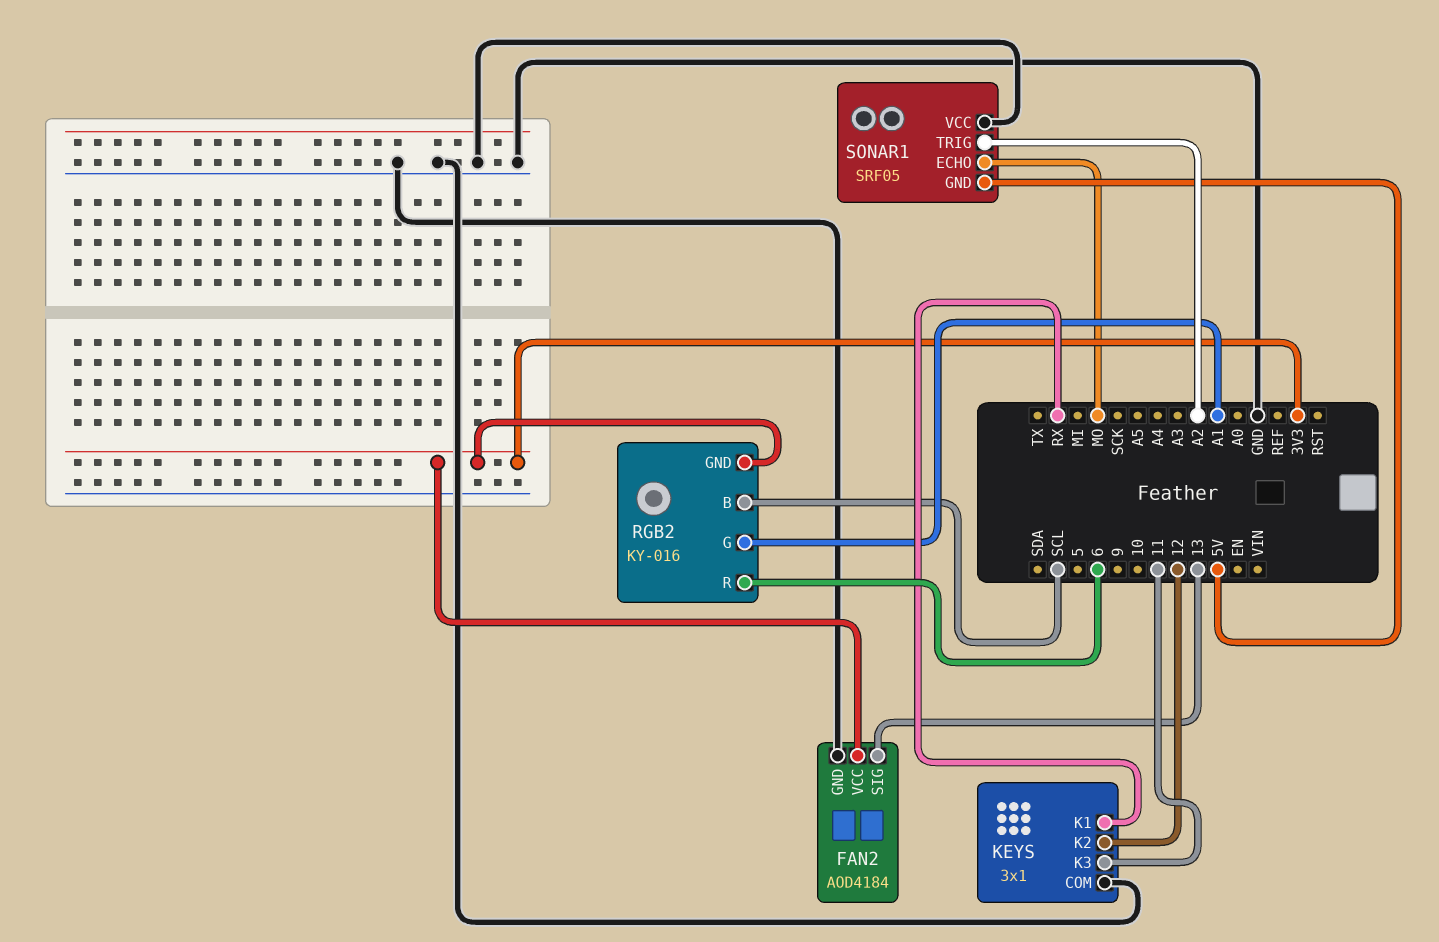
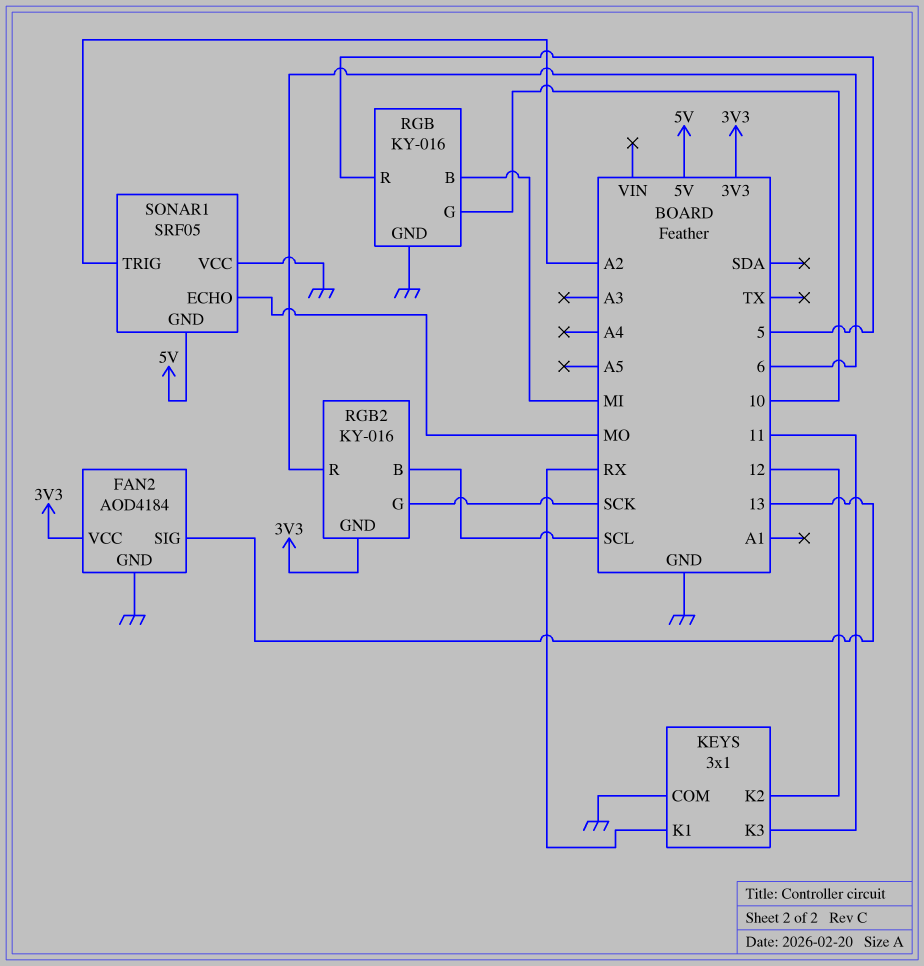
RGB: none -> KY-016
RGB pin B: none -> MI
RGB pin G: none -> 10
RGB pin GND: none -> GND
RGB pin R: none -> 5
RGB2 pin G: A1 -> SCK

